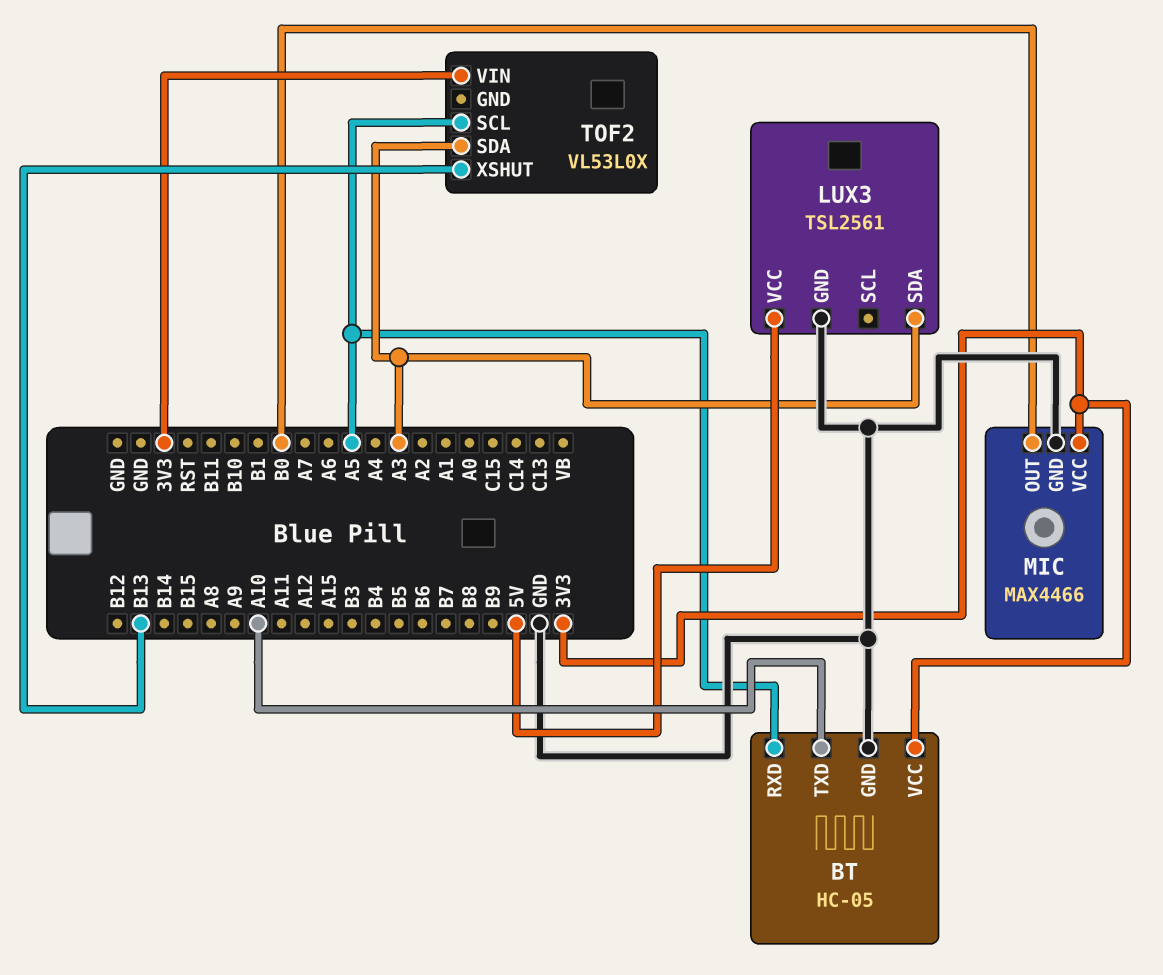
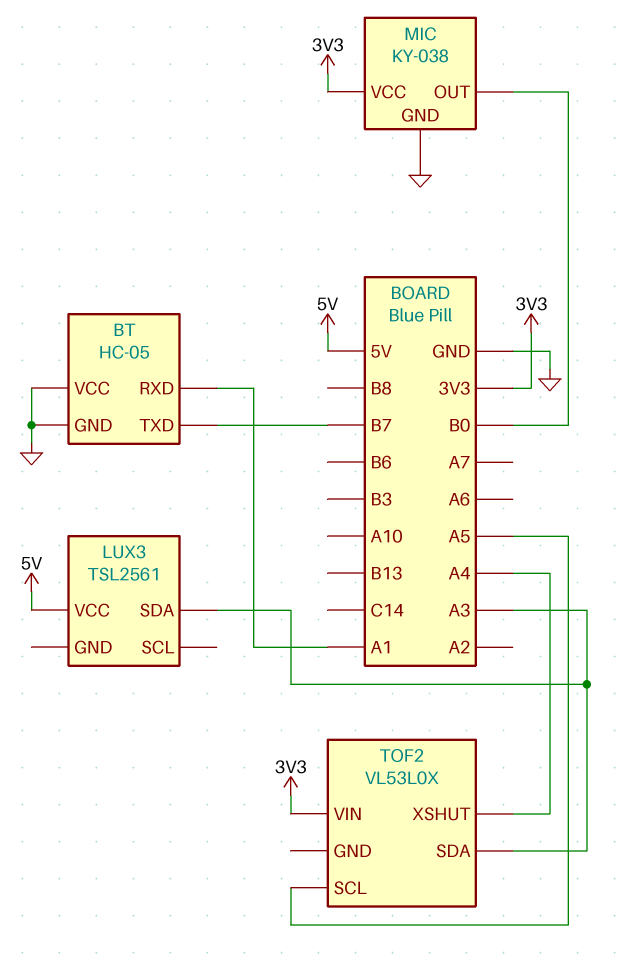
BT pin RXD: A5 -> A1
BT pin TXD: A10 -> B7
BT pin VCC: 3V3 -> GND
LUX3 pin GND: GND -> none
MIC: MAX4466 -> KY-038
TOF2 pin XSHUT: B13 -> A4

